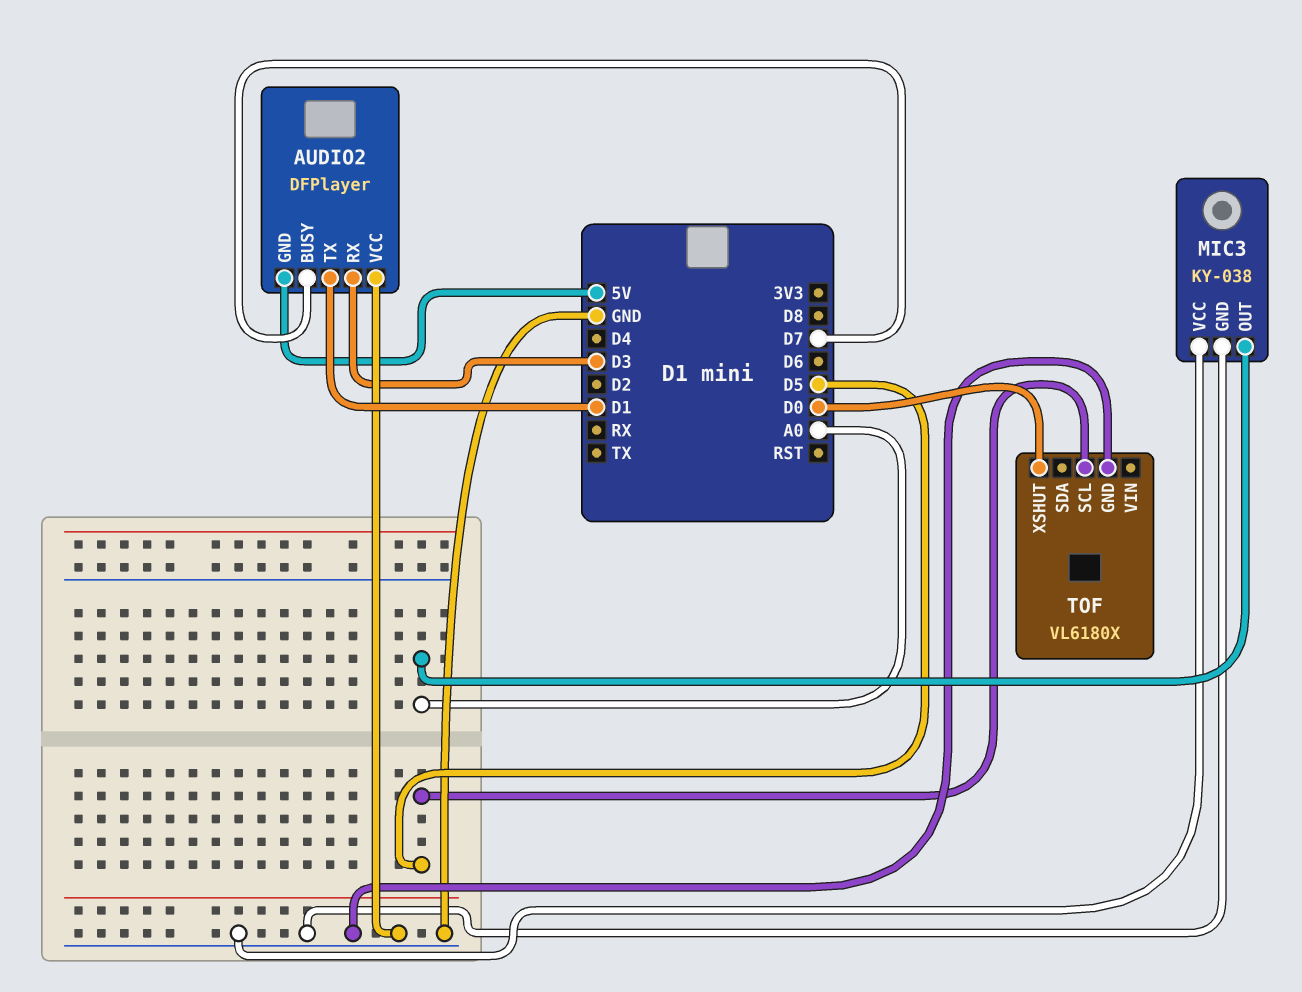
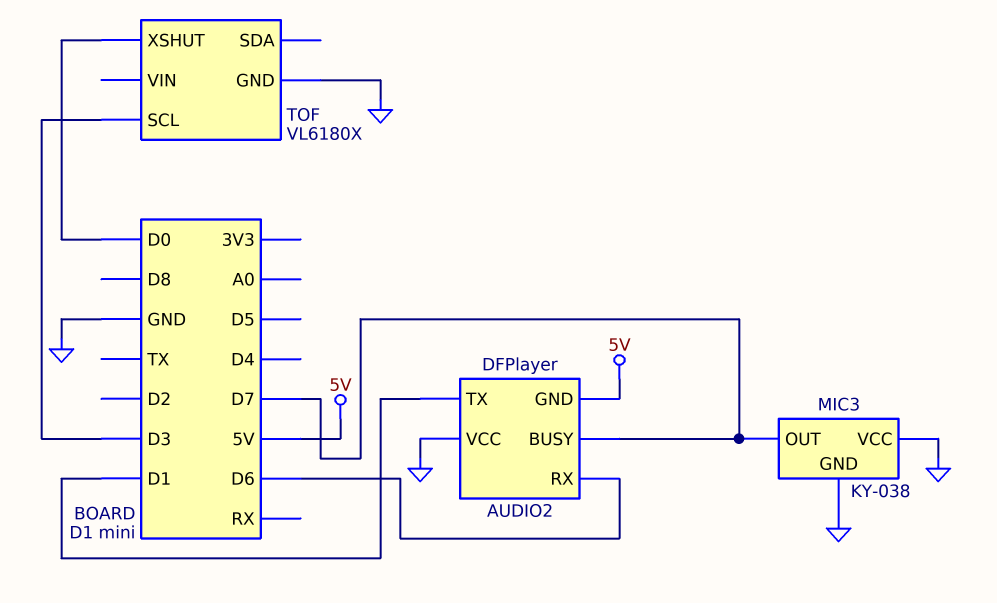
AUDIO2 pin RX: D3 -> D6
MIC3 pin OUT: A0 -> D7
TOF pin SCL: D5 -> D3

